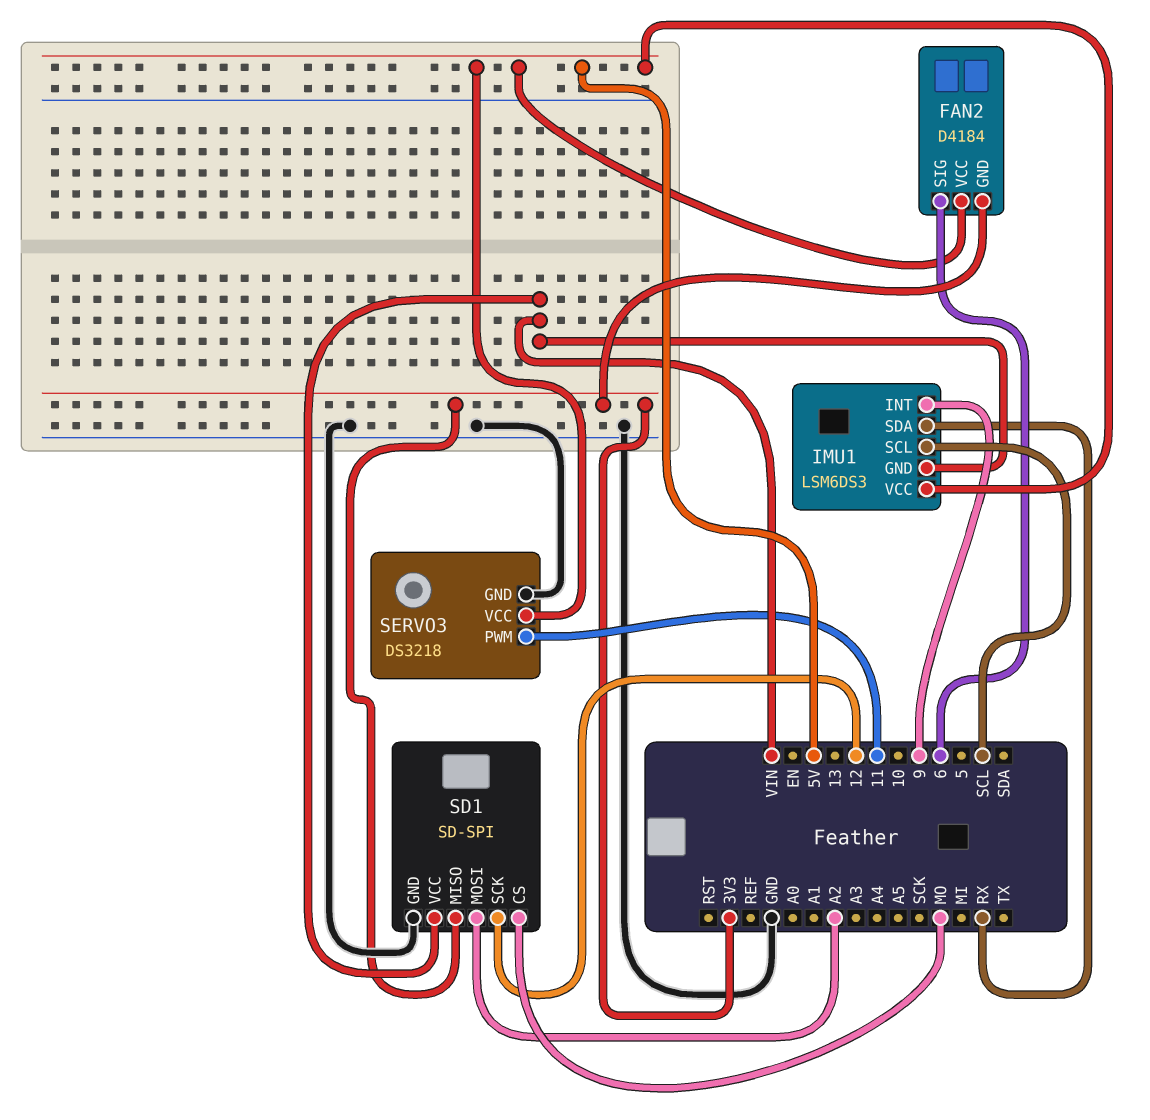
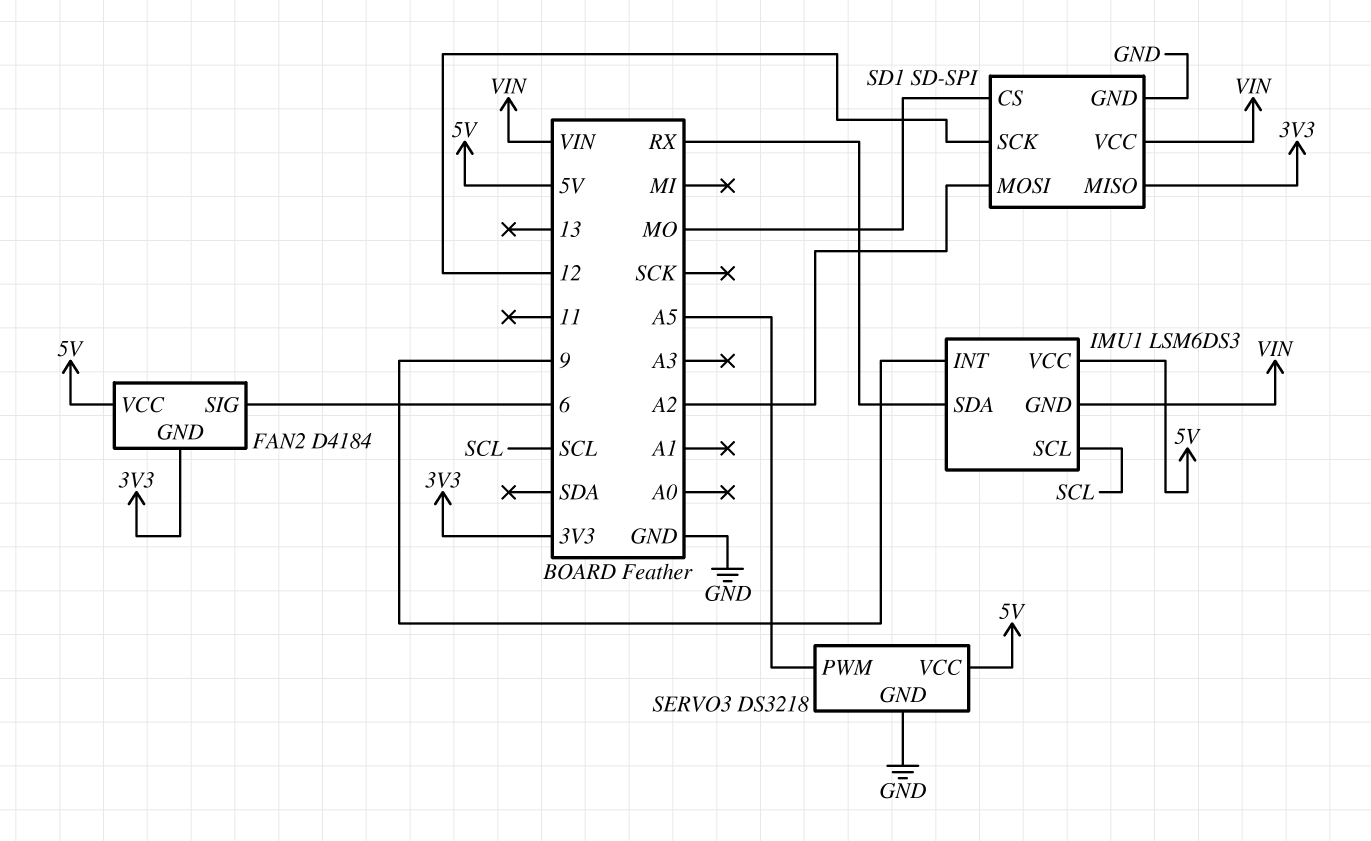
SERVO3 pin PWM: 11 -> A5

